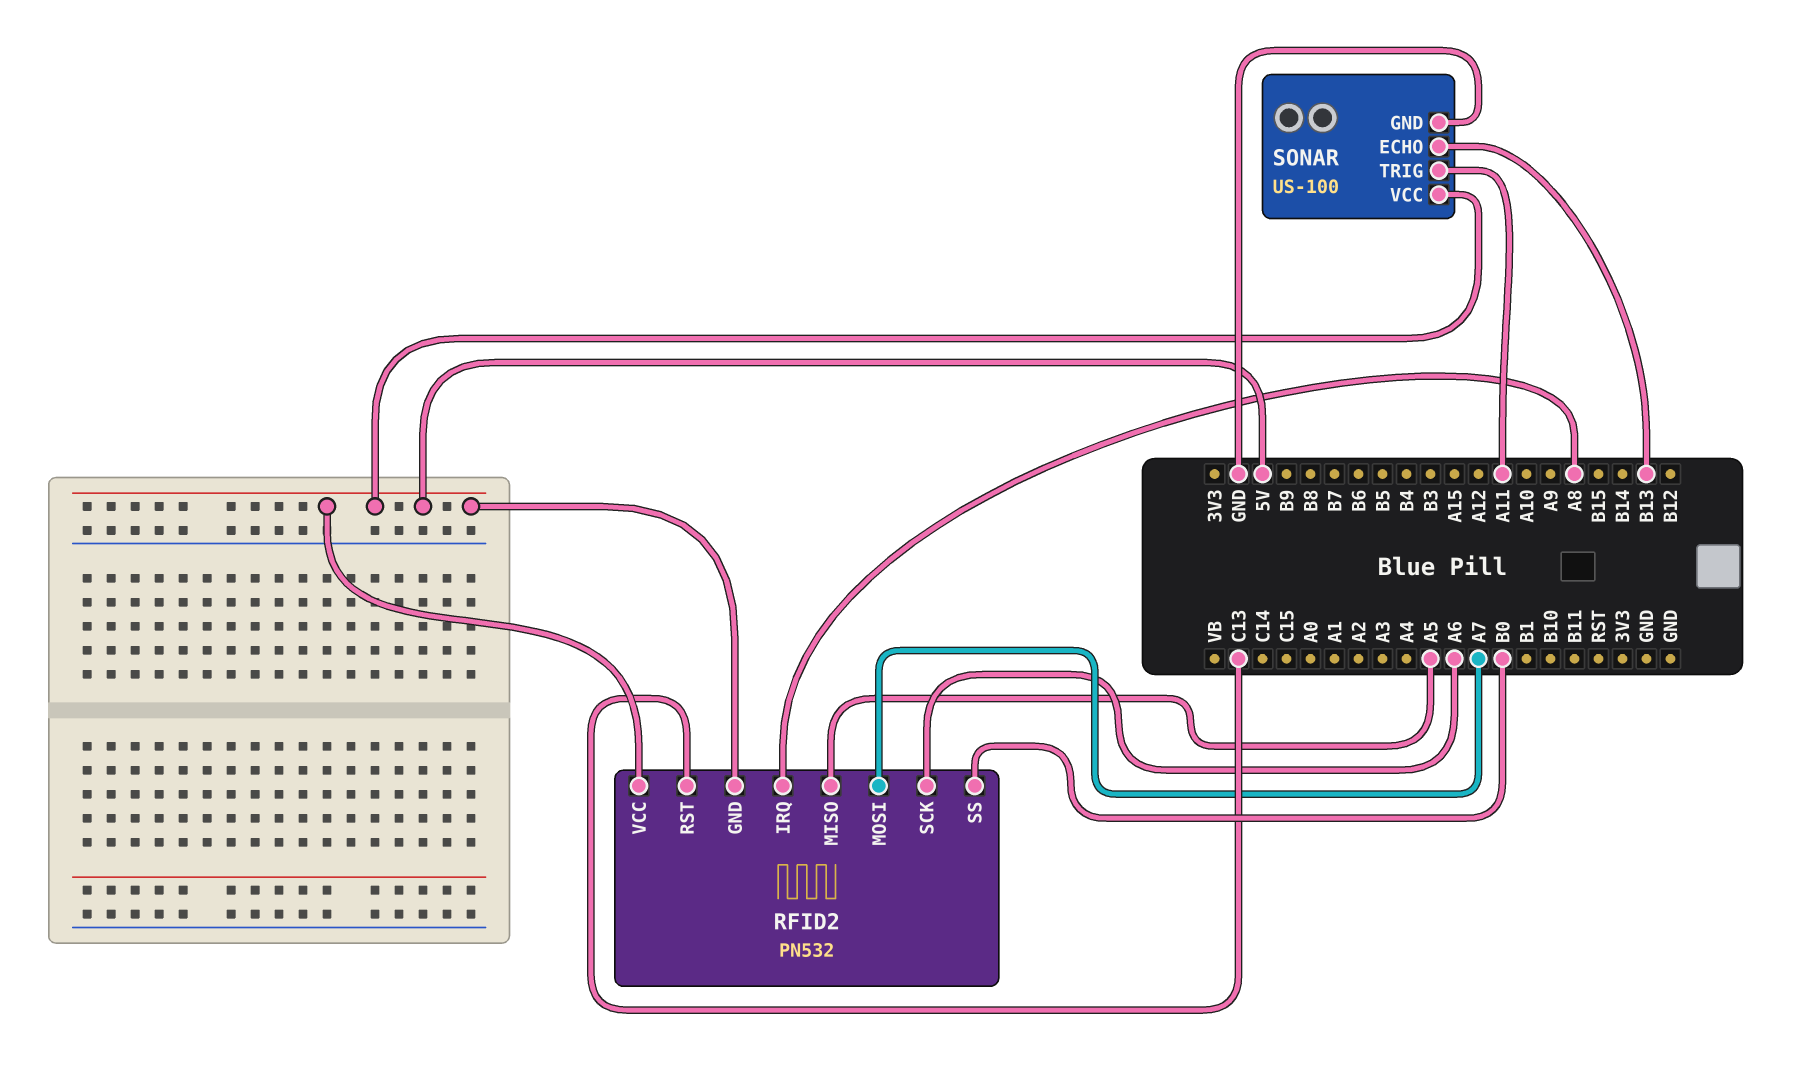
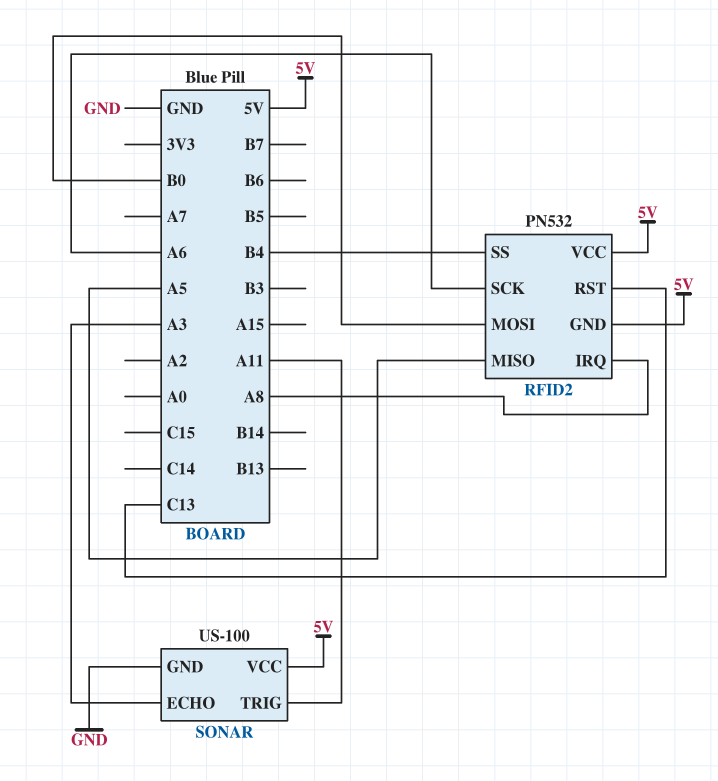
RFID2 pin MOSI: A7 -> B0
RFID2 pin SS: B0 -> B4
SONAR pin ECHO: B13 -> A3

